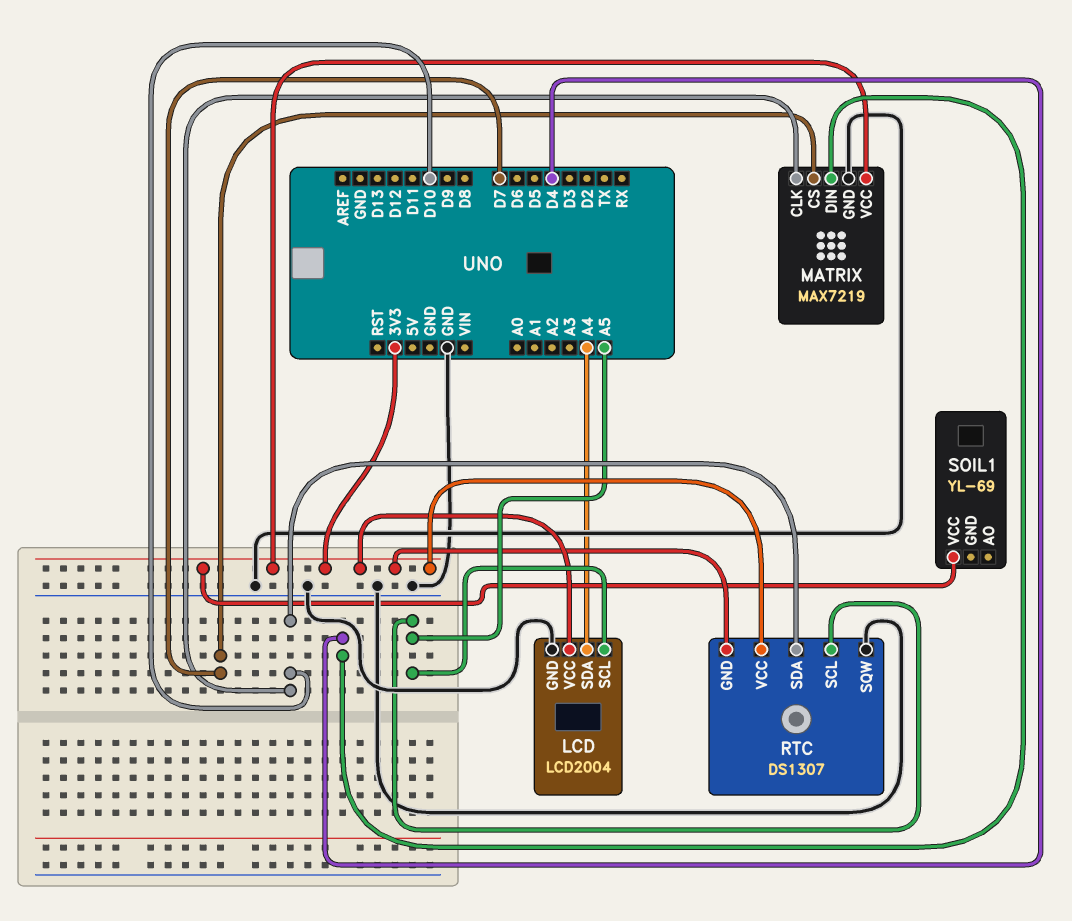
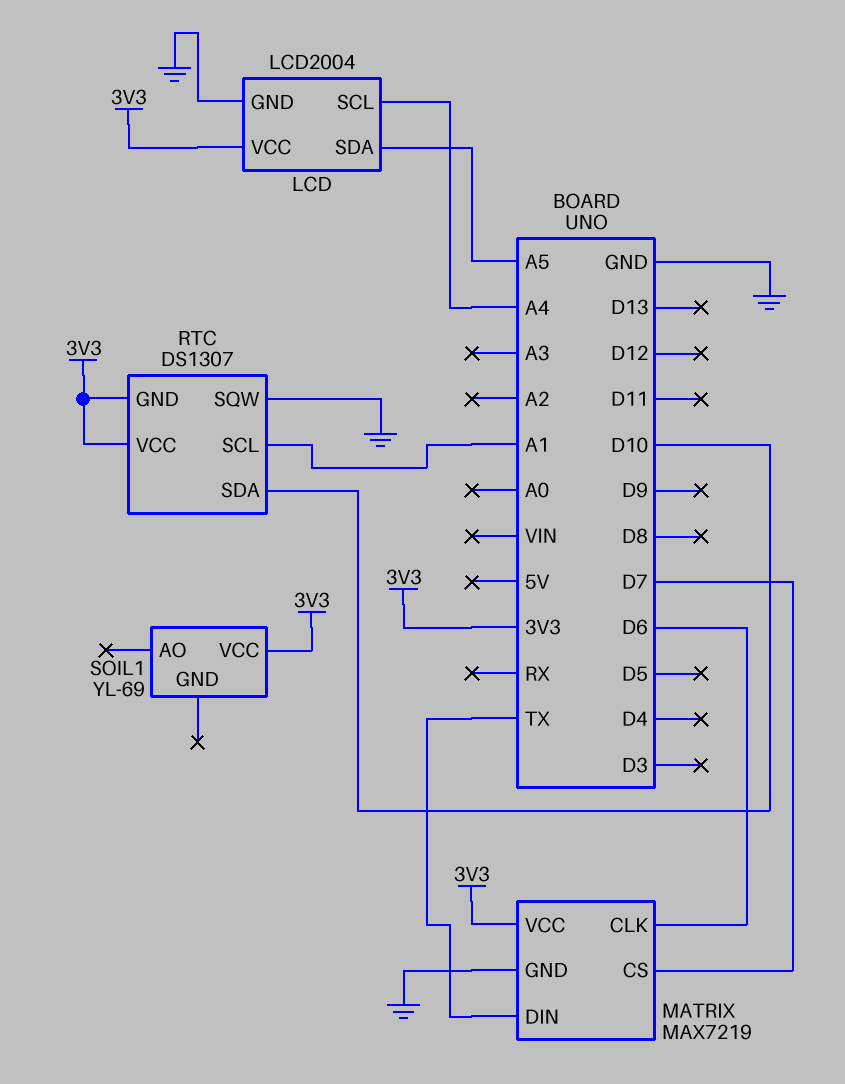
LCD pin SCL: A5 -> A4
LCD pin SDA: A4 -> A5
MATRIX pin CLK: D10 -> D6
MATRIX pin DIN: D4 -> TX
RTC pin SCL: A5 -> A1

